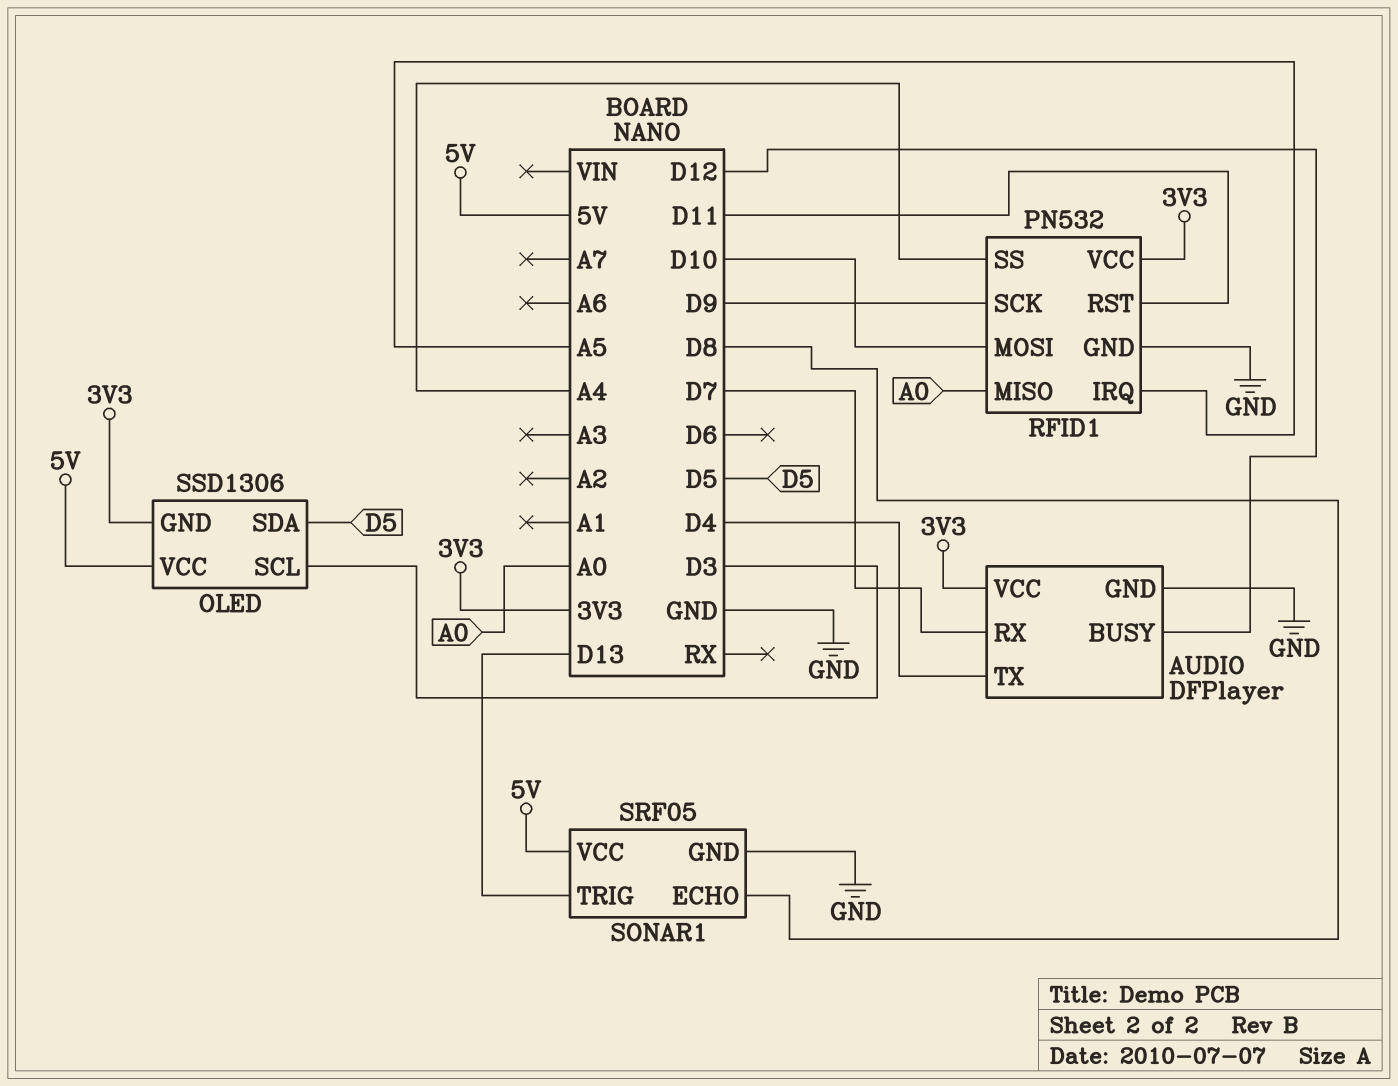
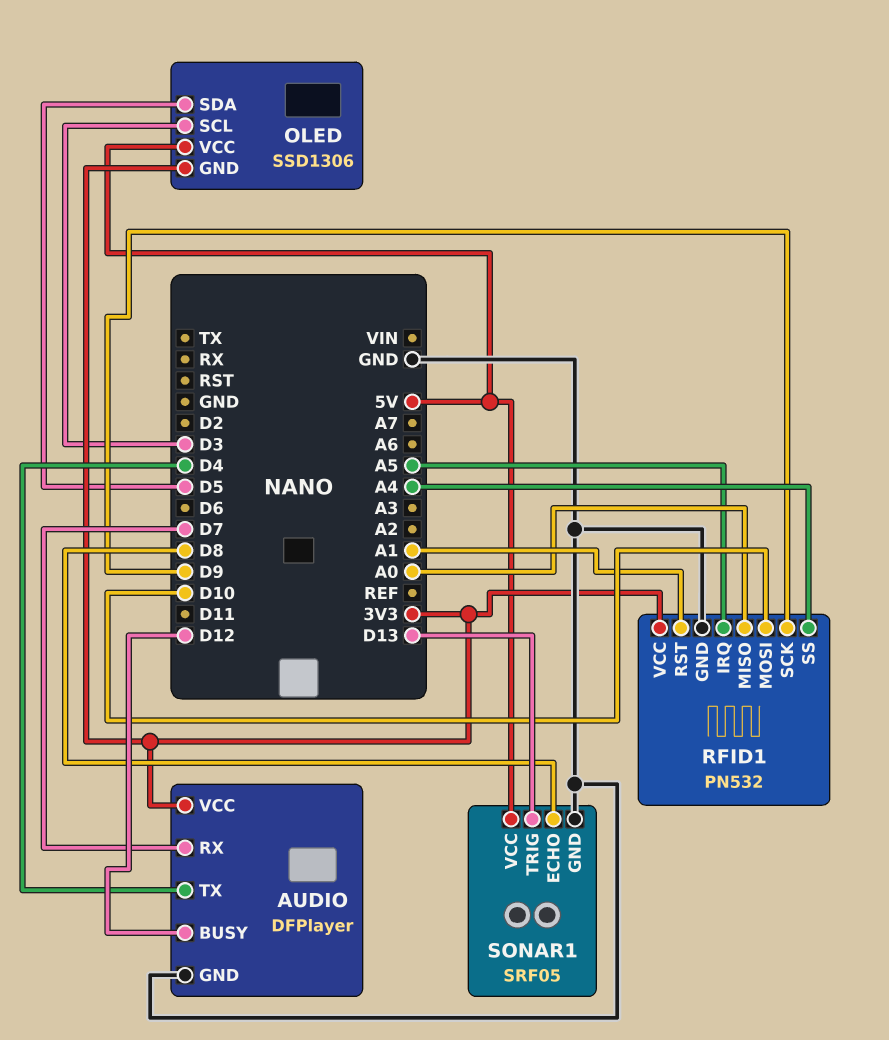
RFID1 pin RST: D11 -> A1

